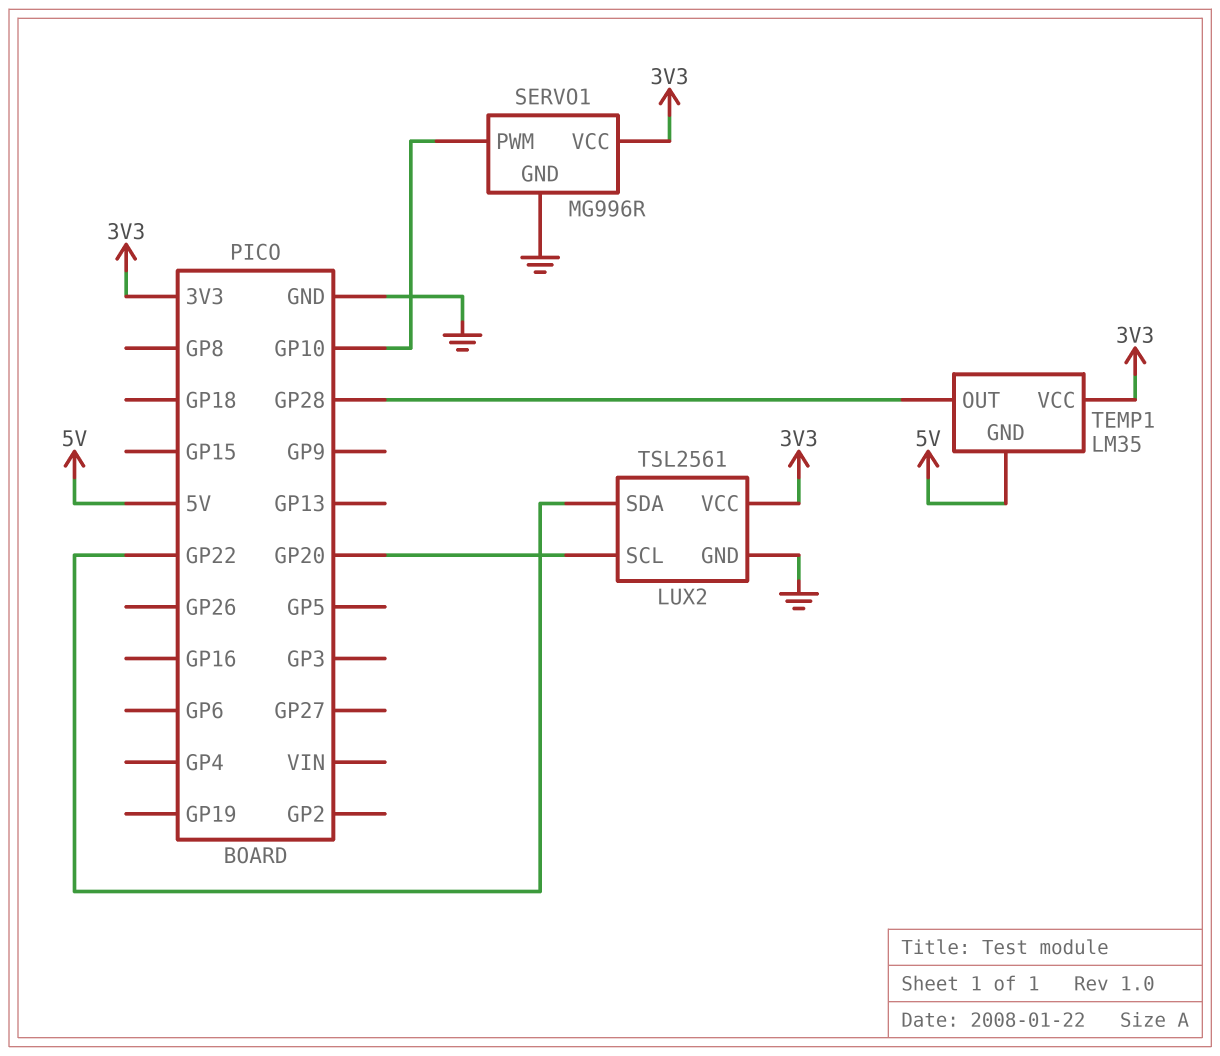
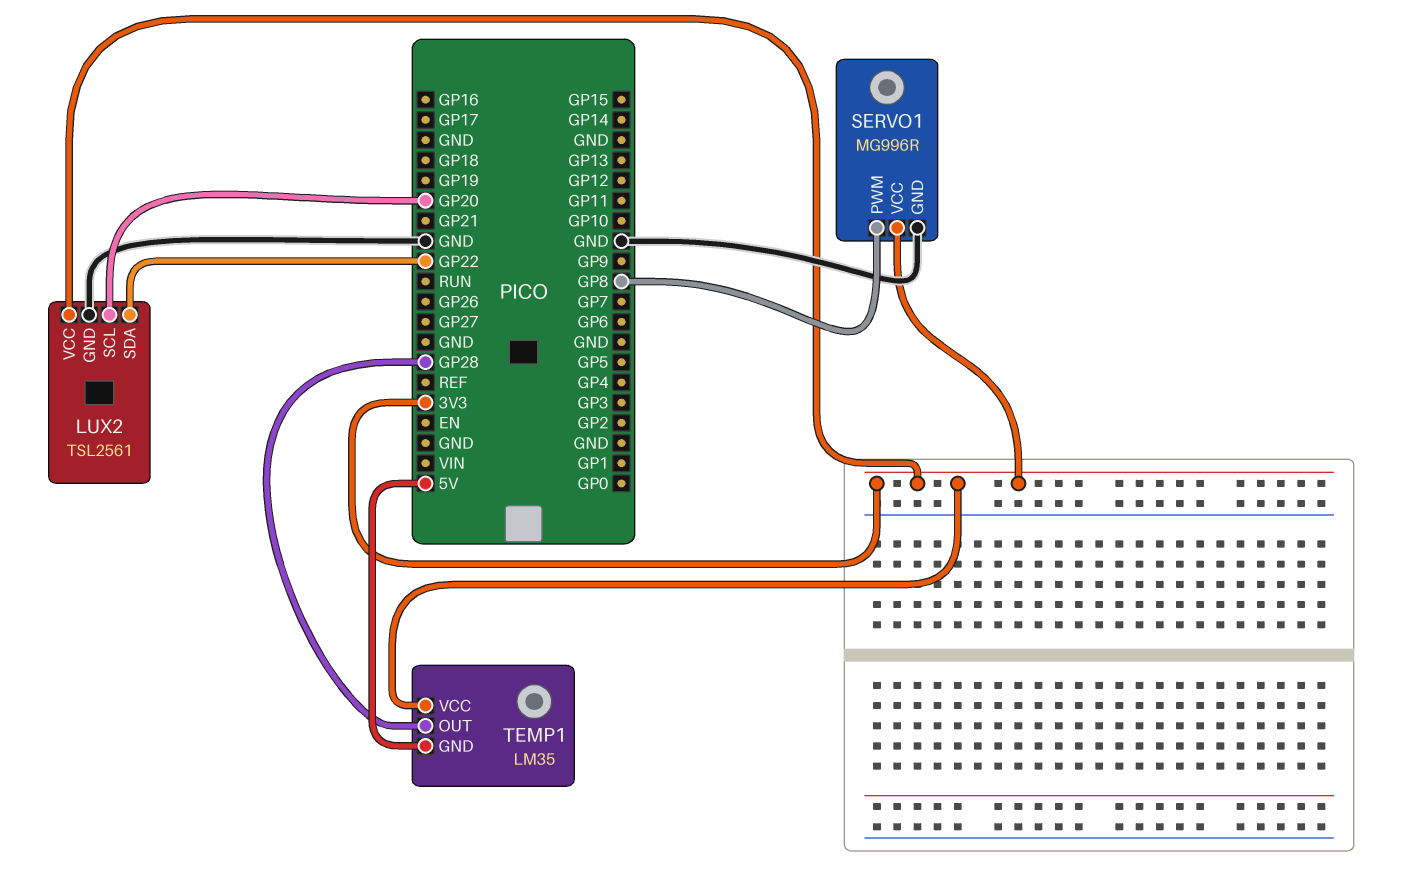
SERVO1 pin PWM: GP10 -> GP8

